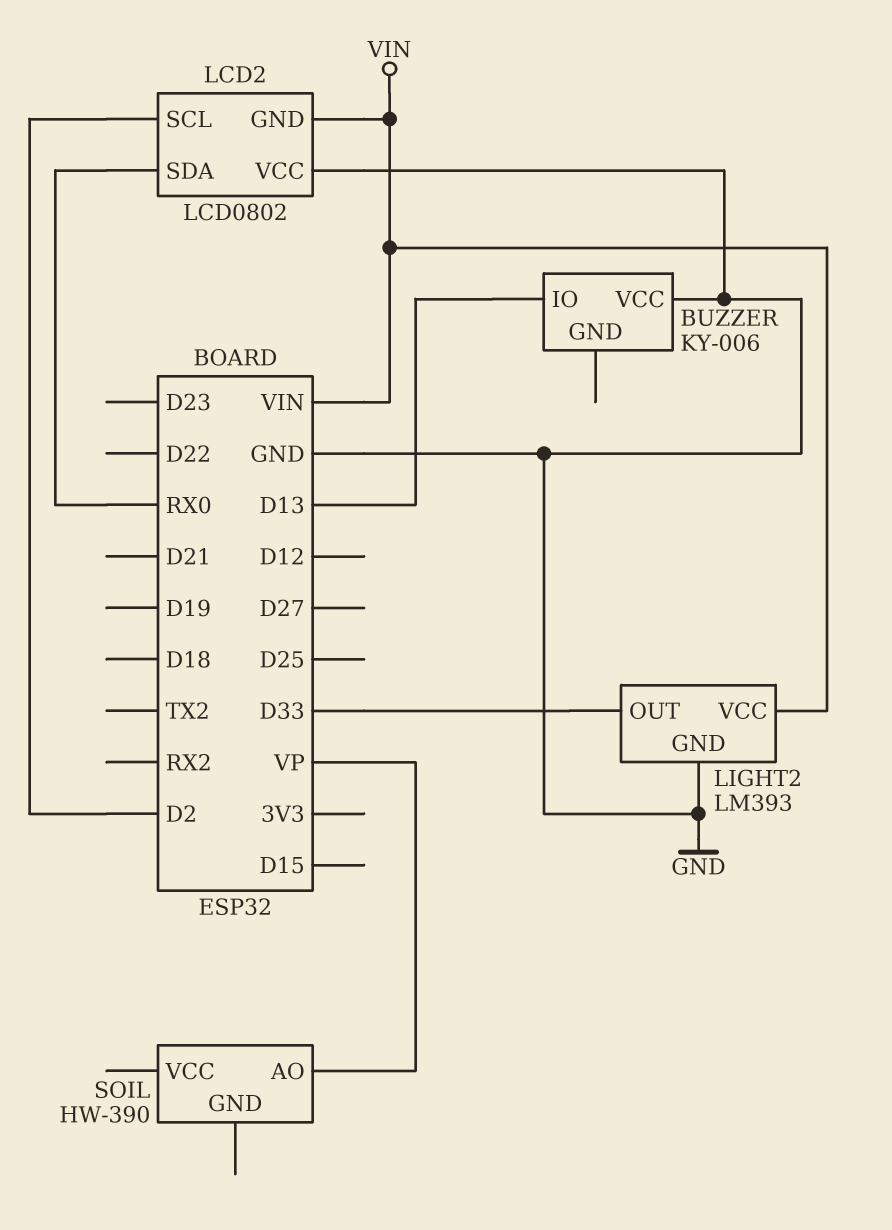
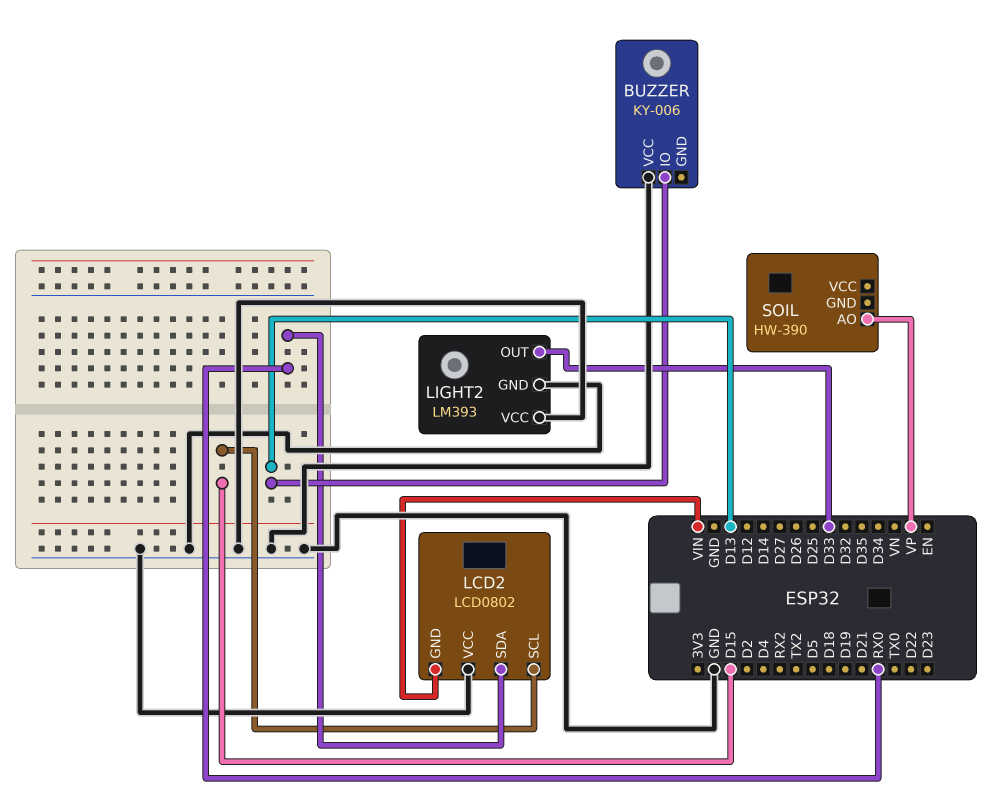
LCD2 pin SCL: D2 -> D15
LIGHT2 pin VCC: VIN -> GND

